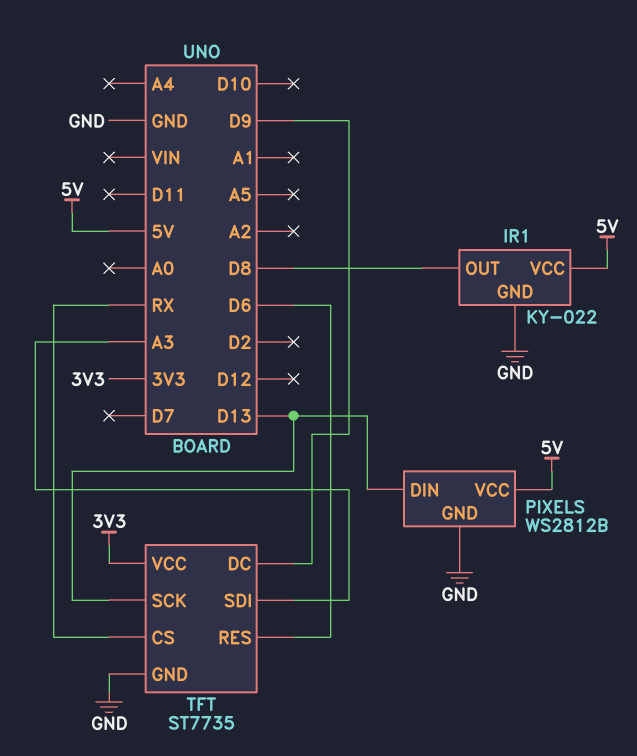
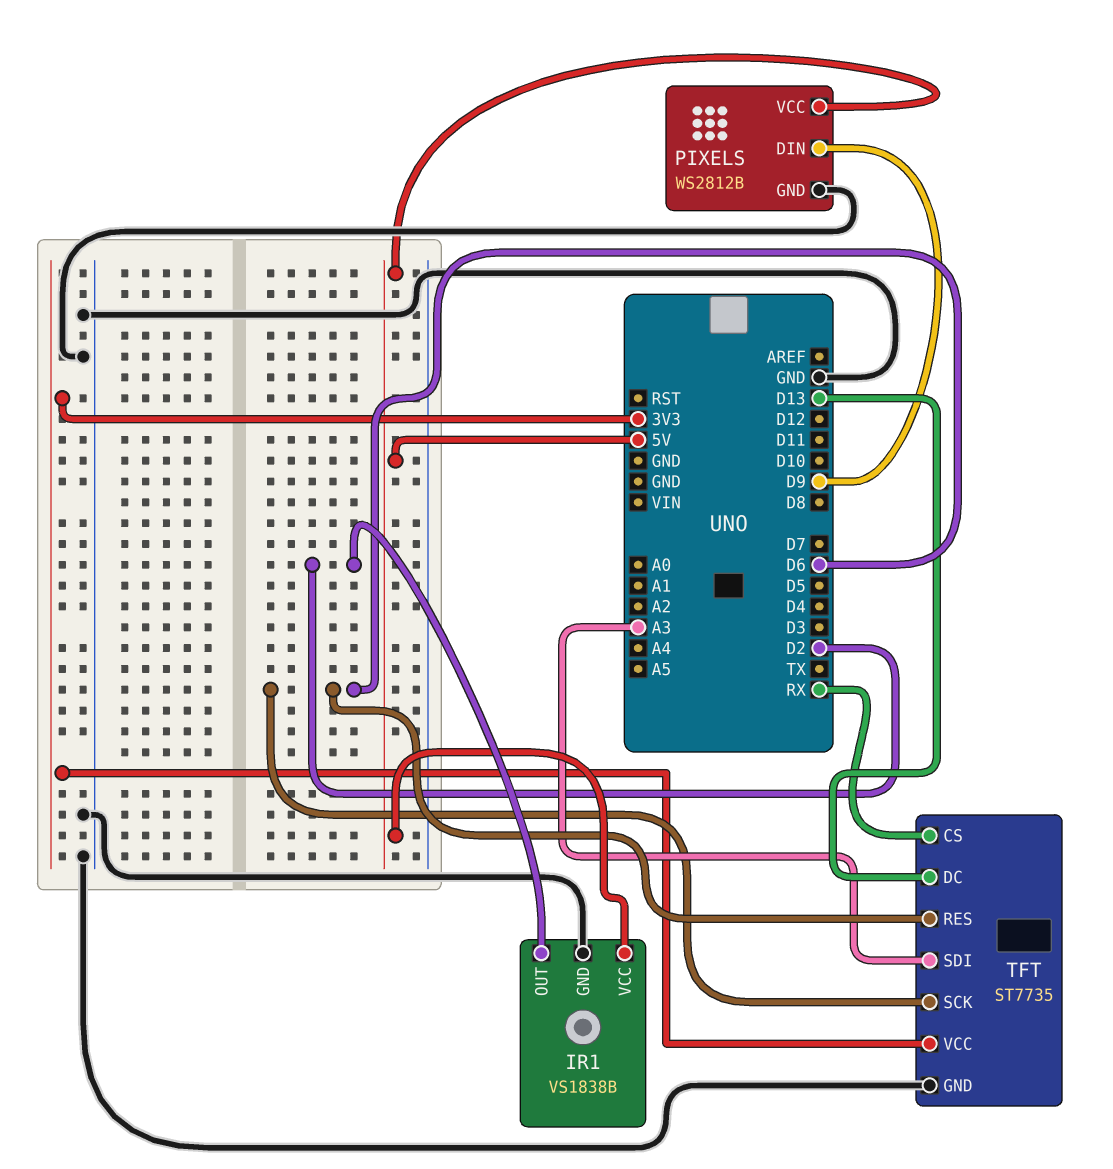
IR1: KY-022 -> VS1838B
IR1 pin OUT: D8 -> D2
PIXELS pin DIN: D13 -> D9
TFT pin DC: D9 -> D13
TFT pin SCK: D13 -> D6

